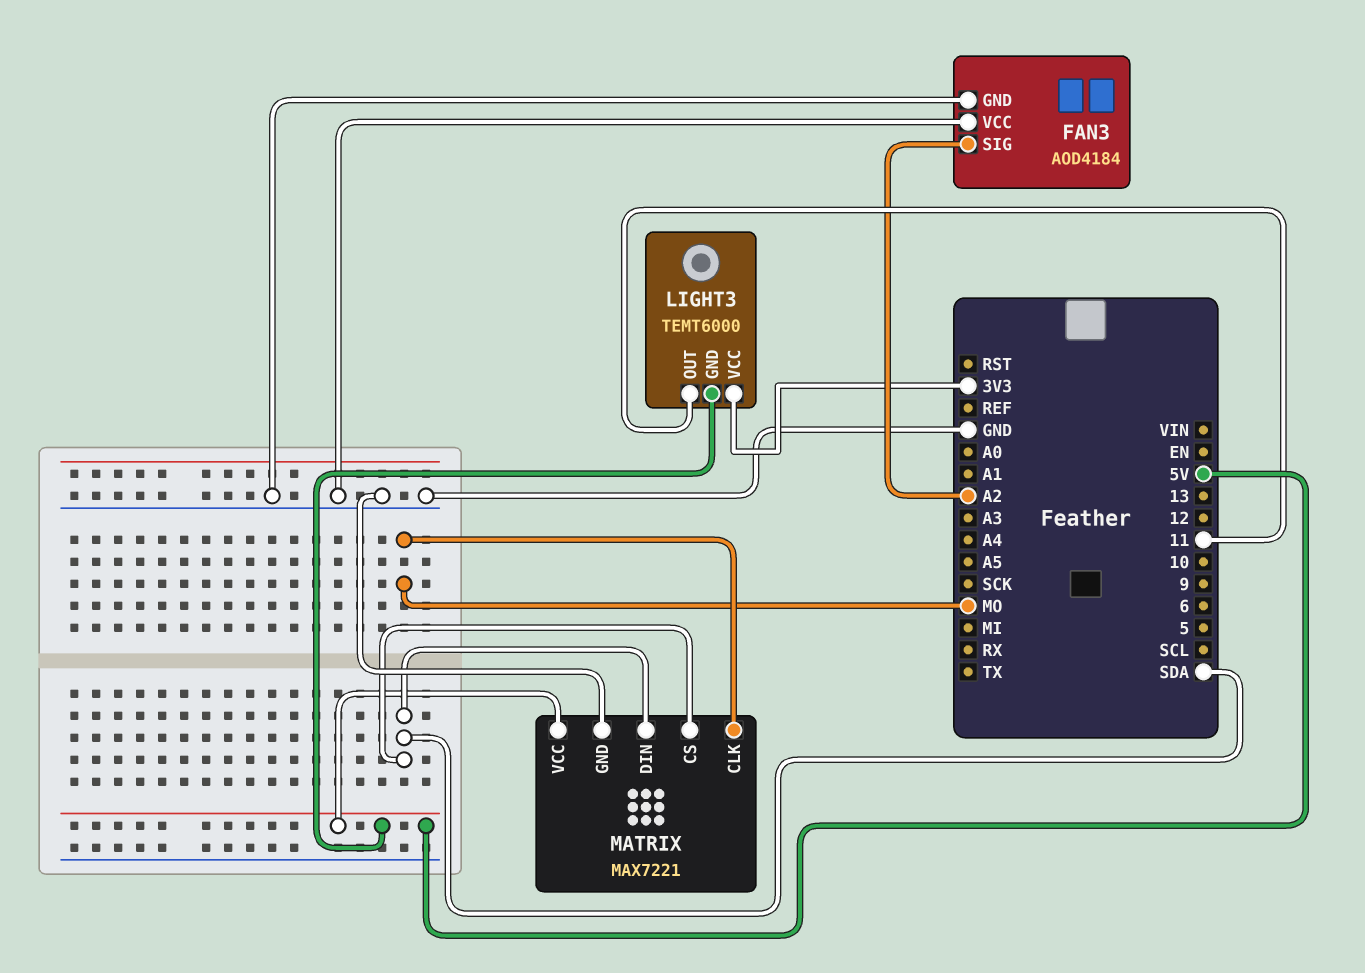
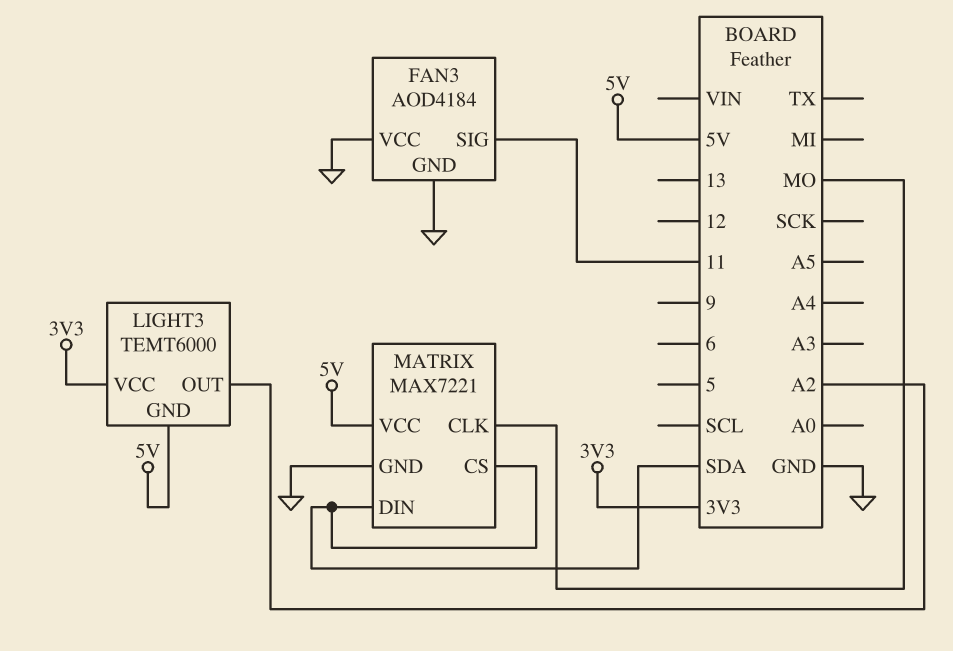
FAN3 pin SIG: A2 -> 11
LIGHT3 pin OUT: 11 -> A2

